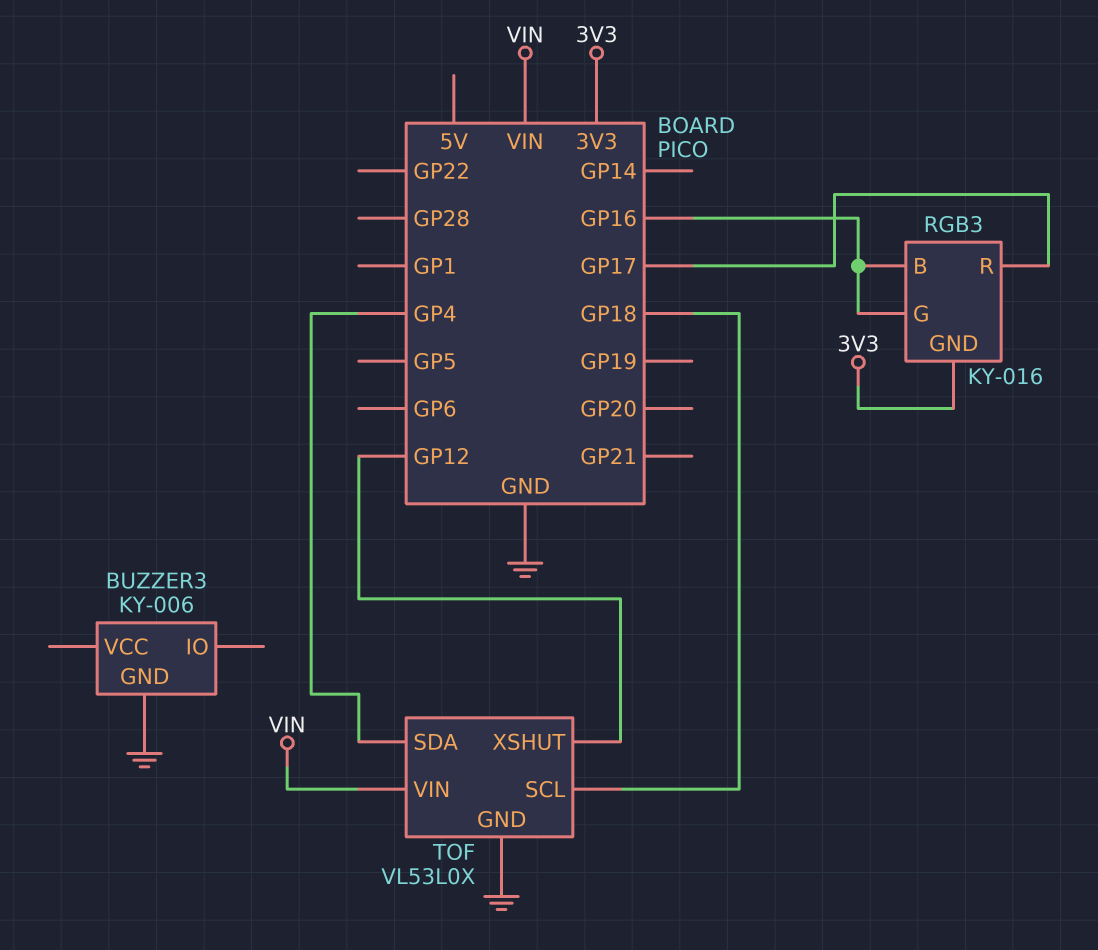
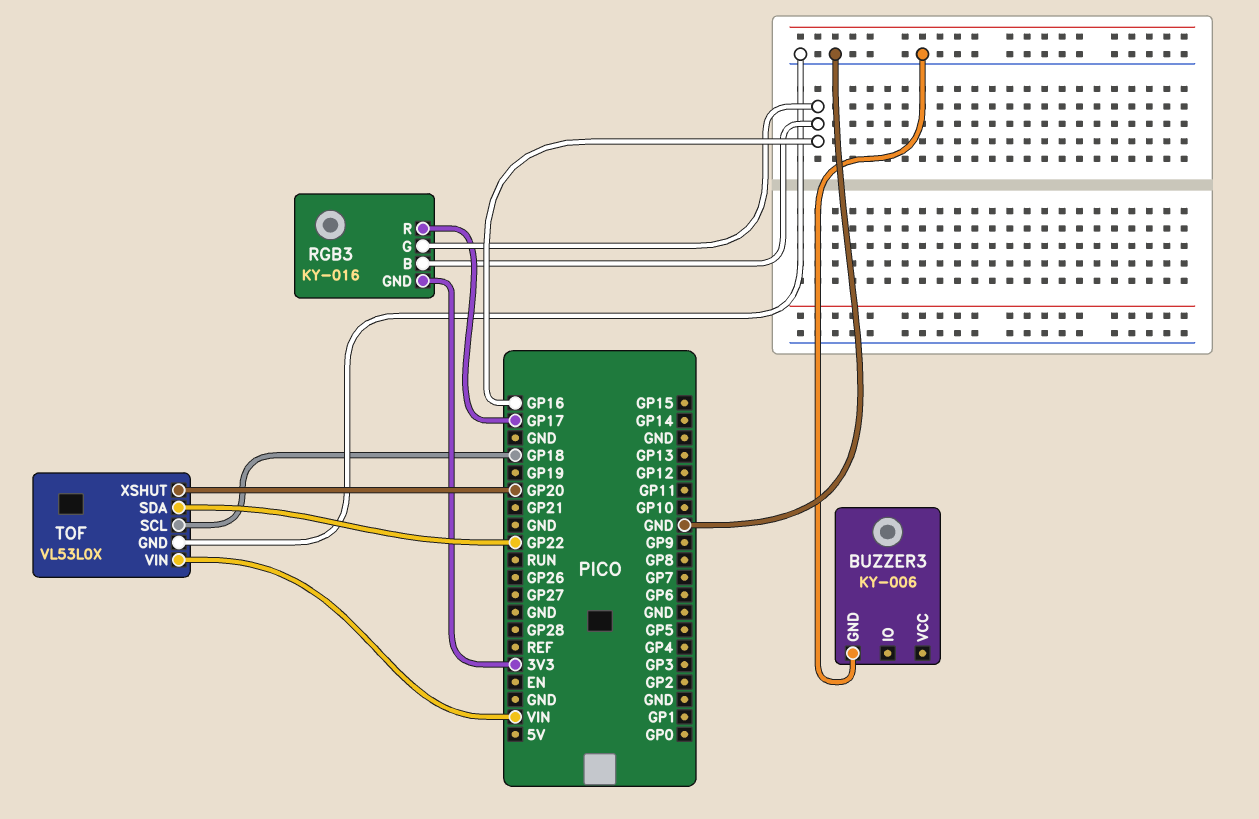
TOF pin SDA: GP4 -> GP22
TOF pin XSHUT: GP12 -> GP20

